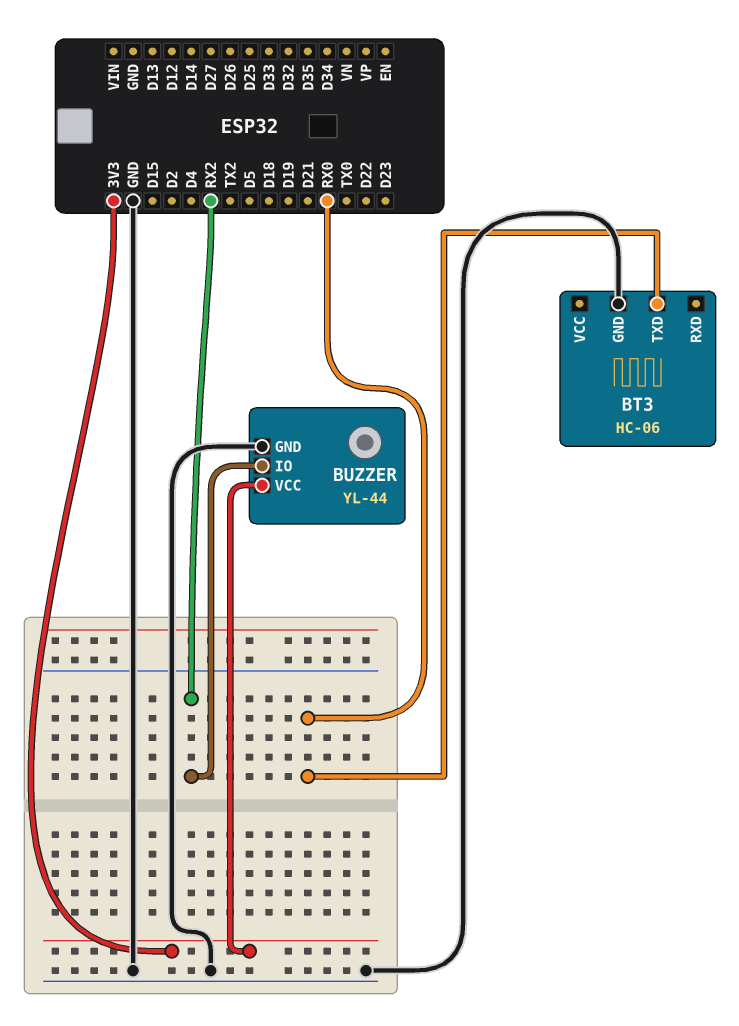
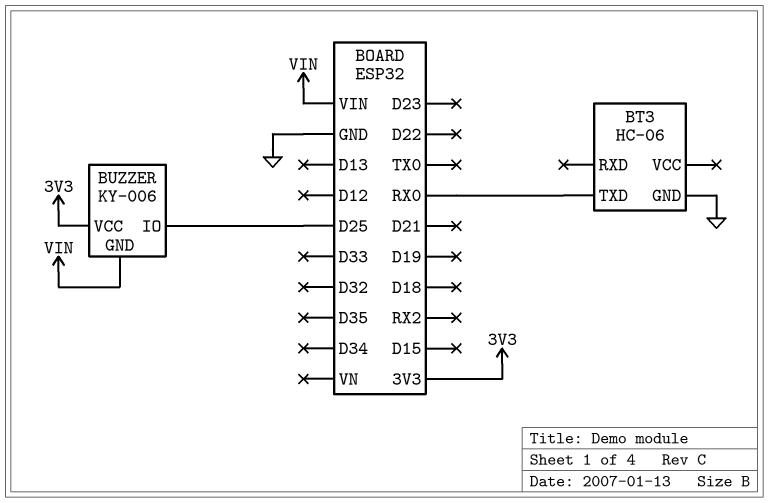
BUZZER: YL-44 -> KY-006
BUZZER pin GND: GND -> VIN
BUZZER pin IO: RX2 -> D25

